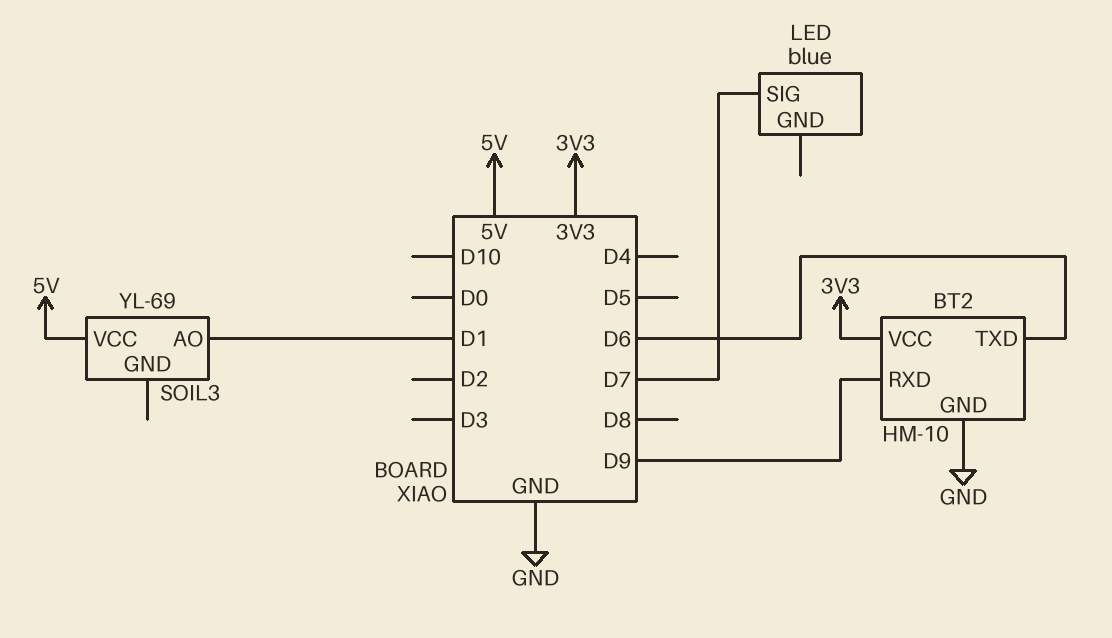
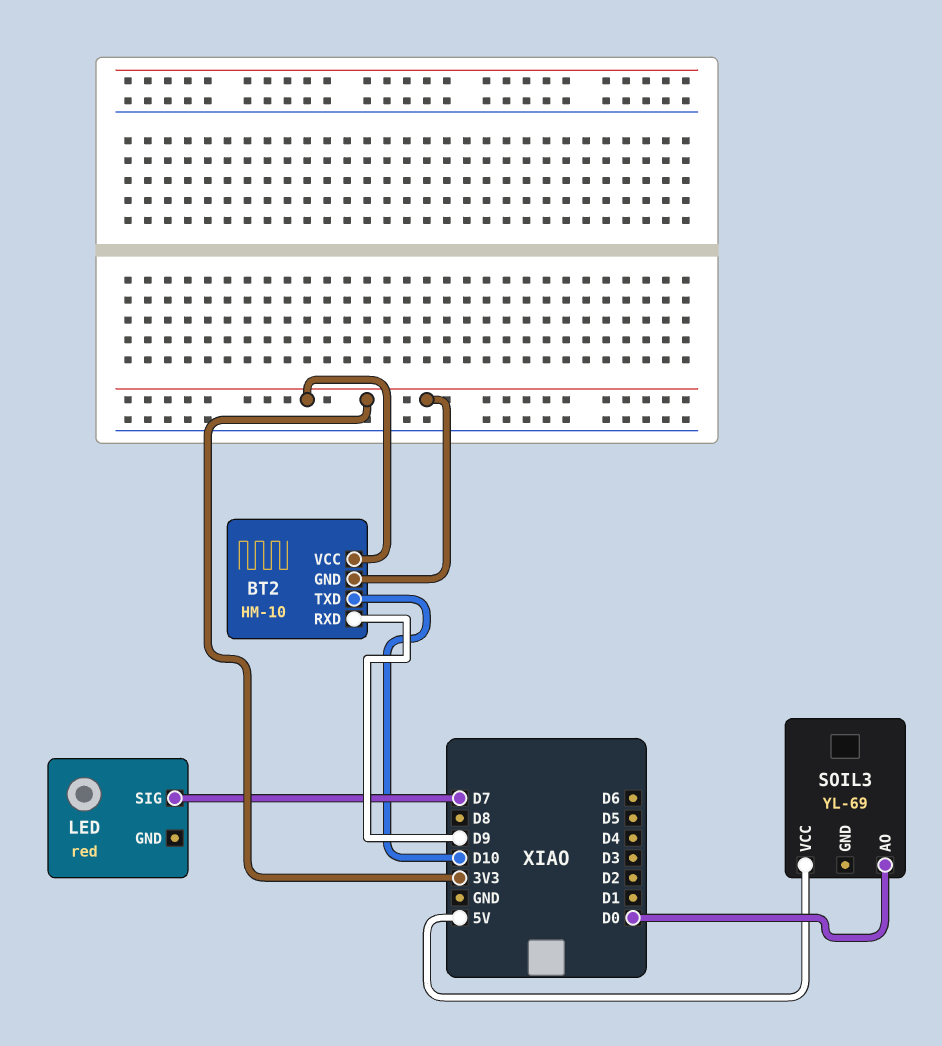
BT2 pin GND: GND -> 3V3
BT2 pin TXD: D6 -> D10
LED: blue -> red
SOIL3 pin AO: D1 -> D0

